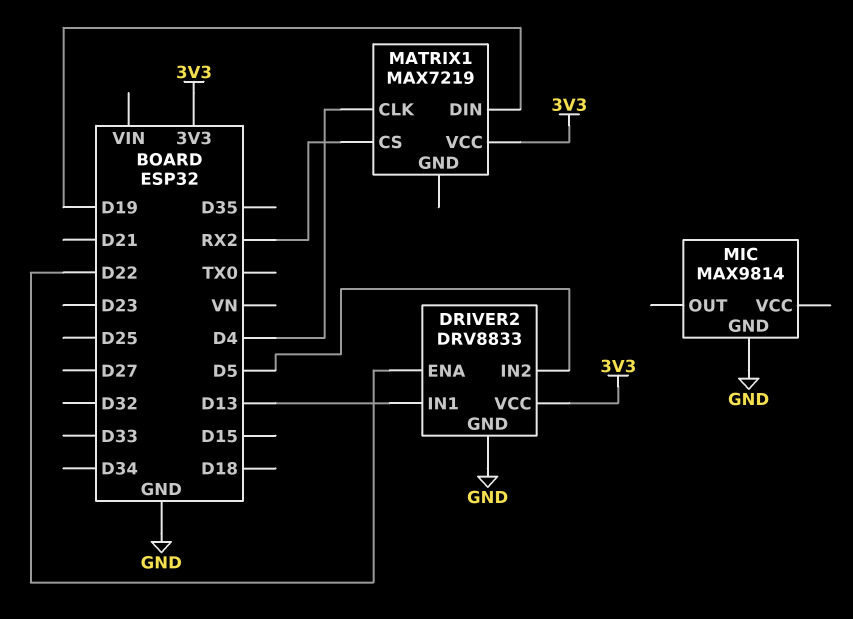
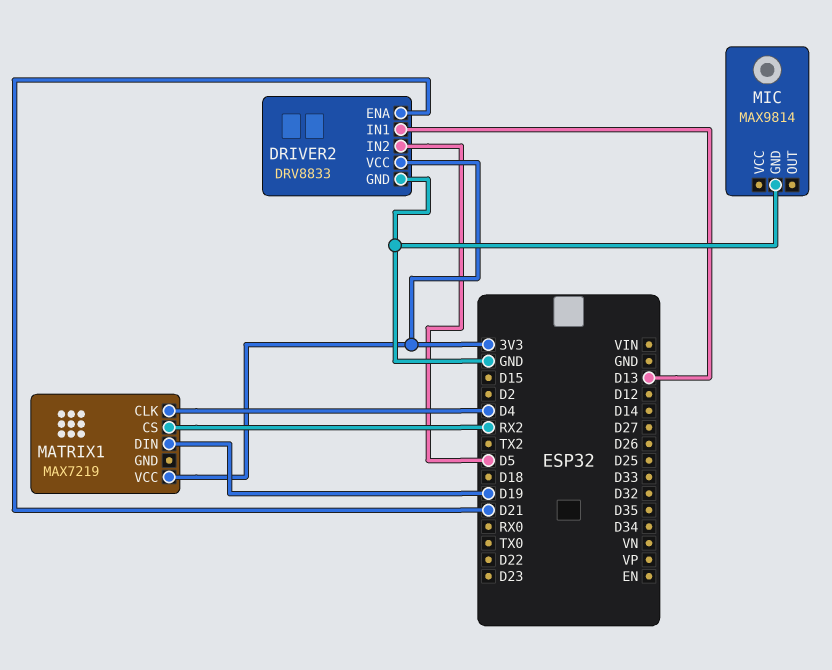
DRIVER2 pin ENA: D22 -> D21

